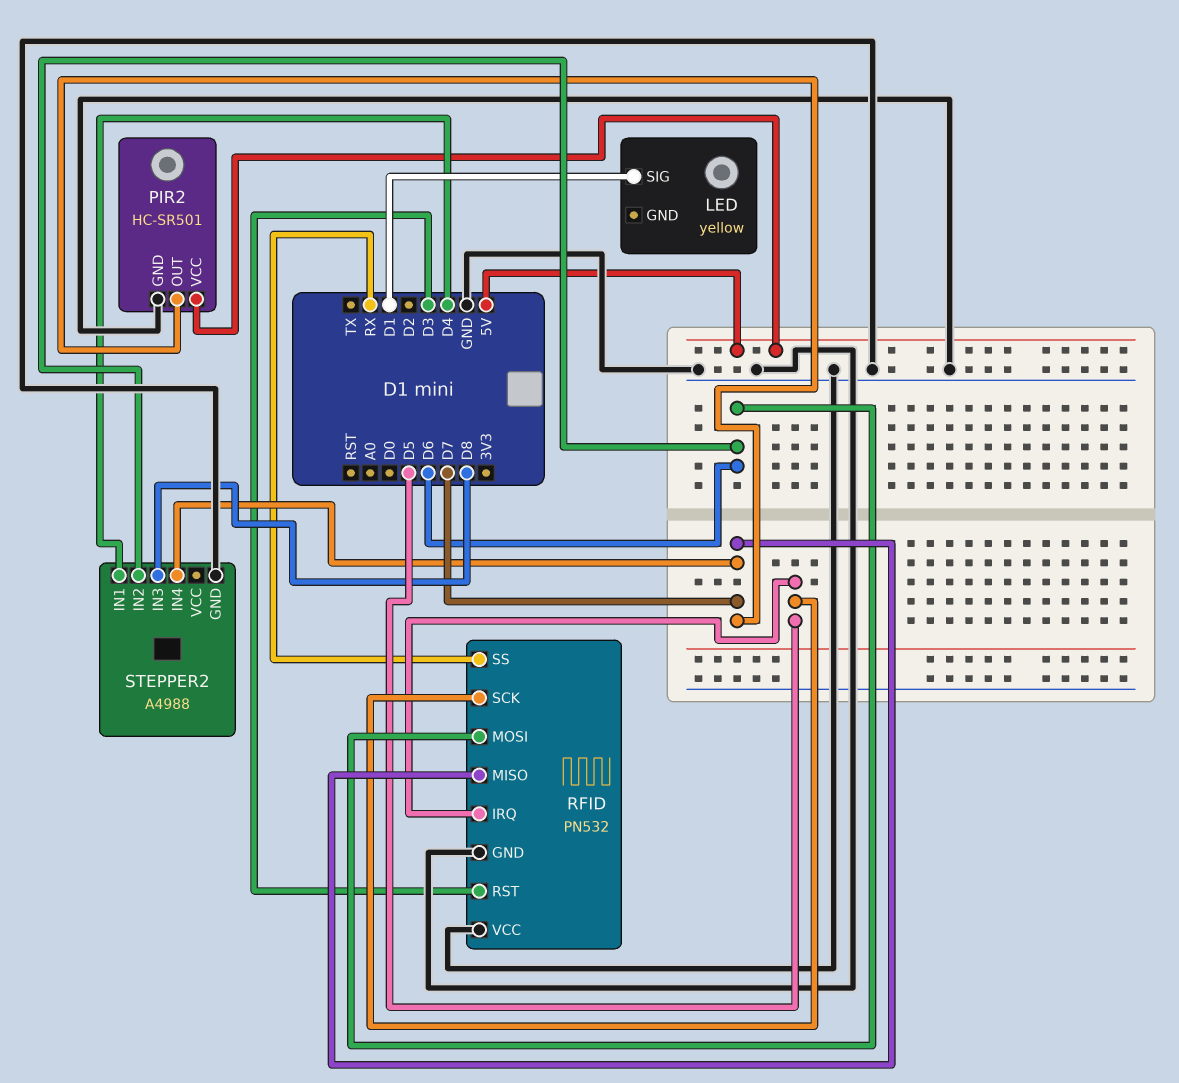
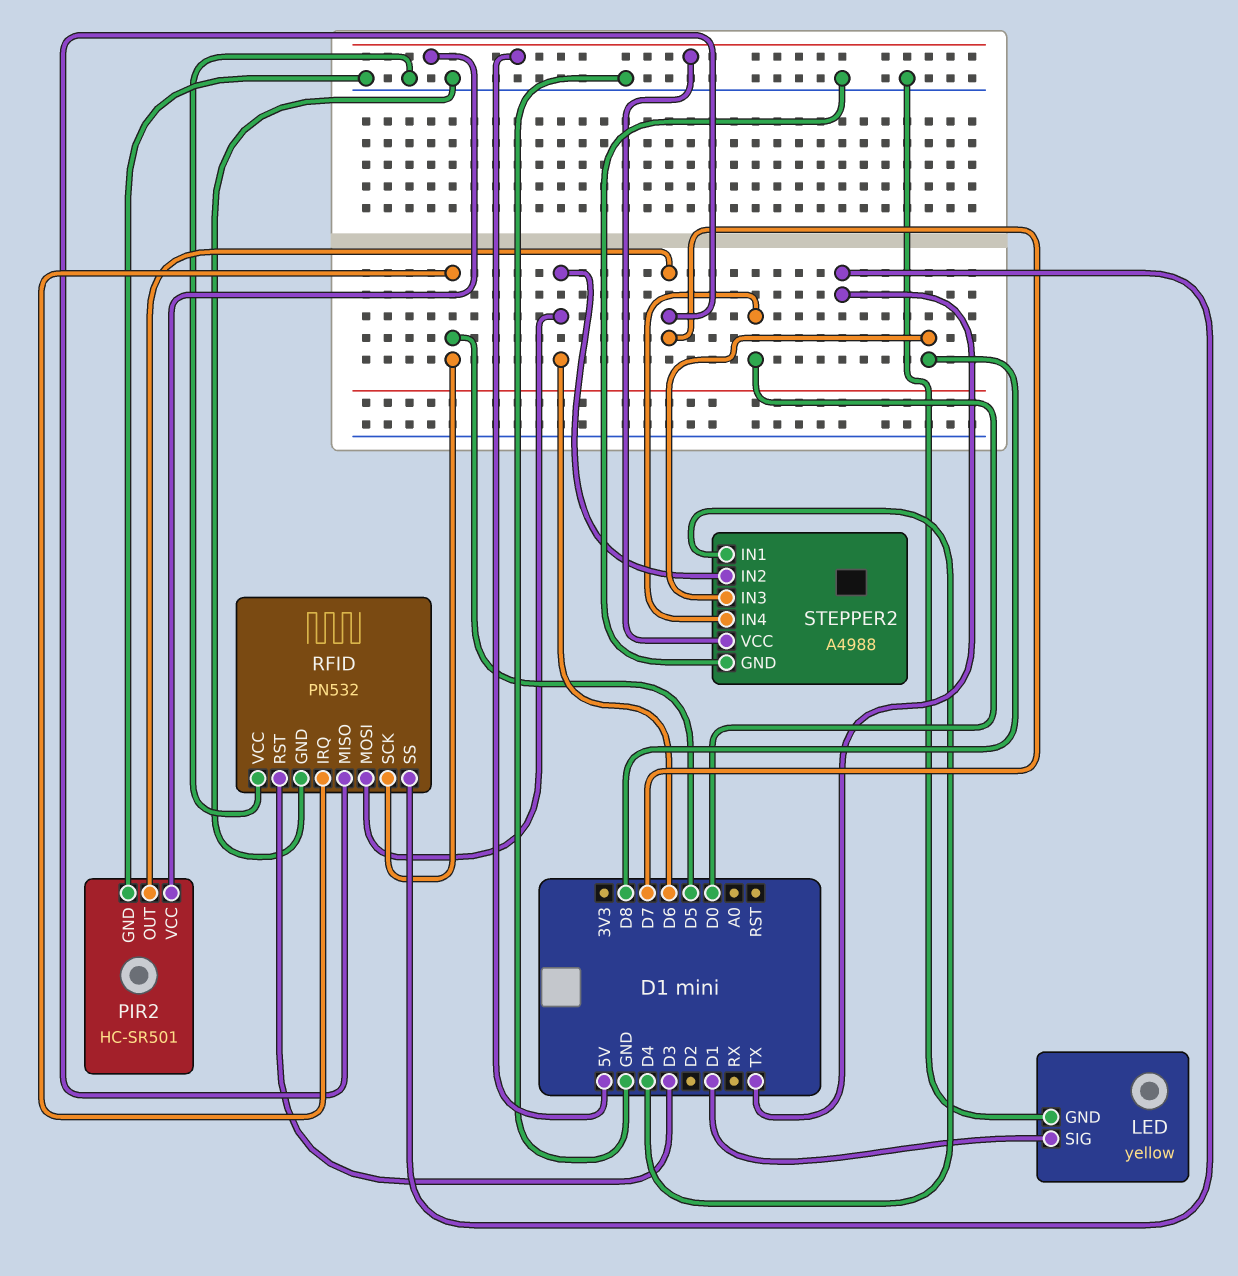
LED pin GND: none -> GND
RFID pin SS: RX -> TX
STEPPER2 pin IN4: D7 -> D0
STEPPER2 pin VCC: none -> 5V

